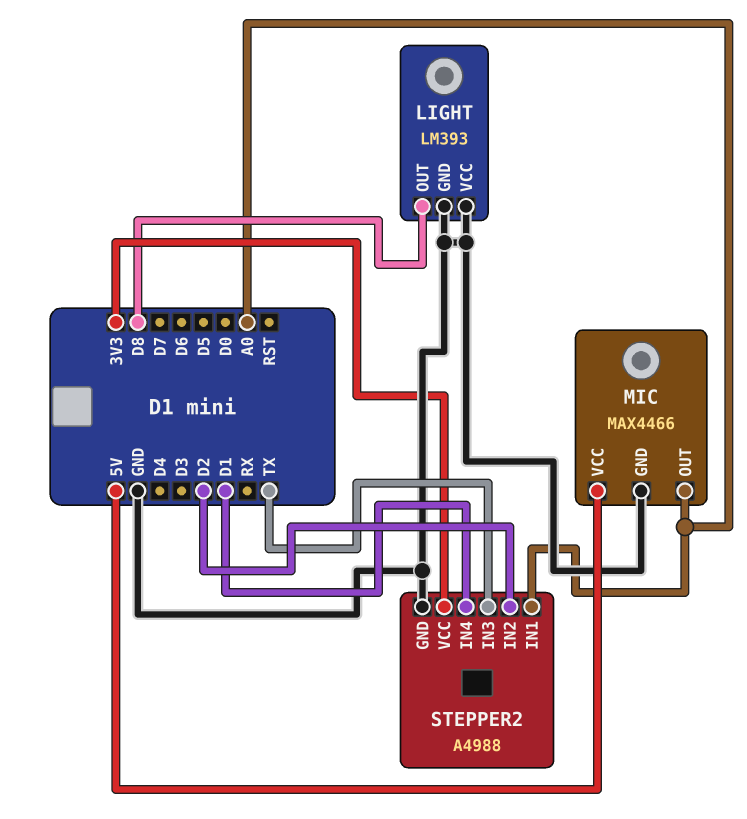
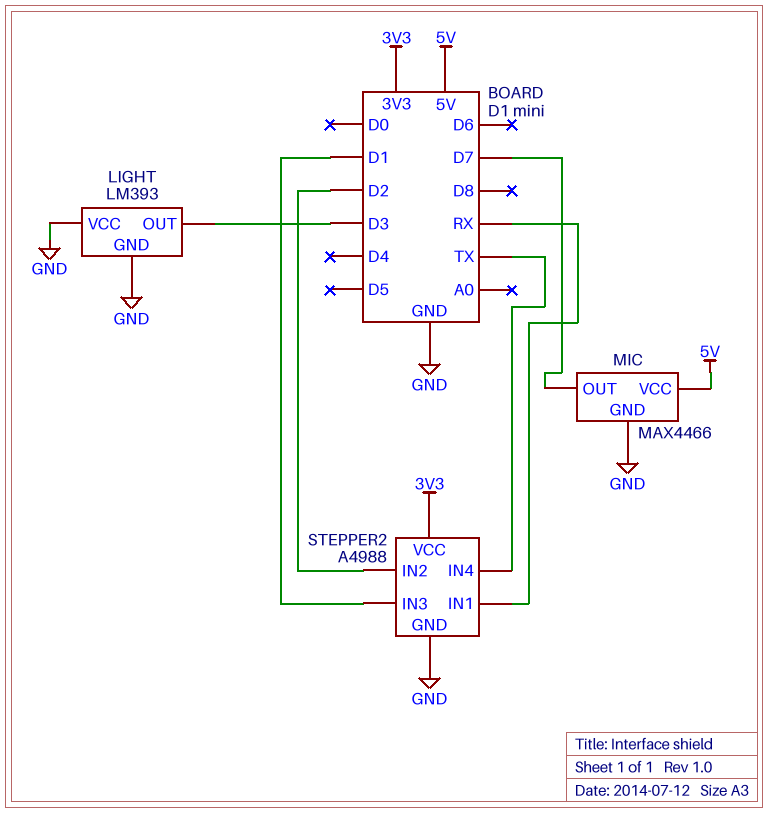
LIGHT pin OUT: D8 -> D3
MIC pin OUT: A0 -> D7
STEPPER2 pin IN1: A0 -> RX
STEPPER2 pin IN3: TX -> D1
STEPPER2 pin IN4: D1 -> TX

